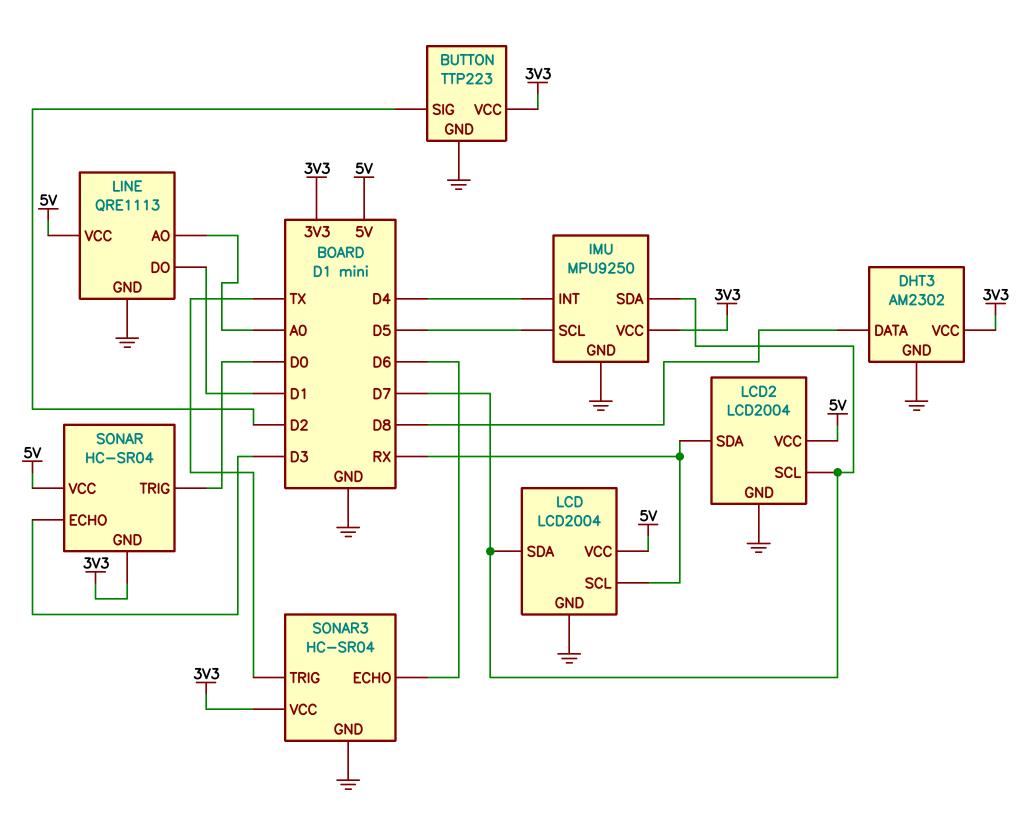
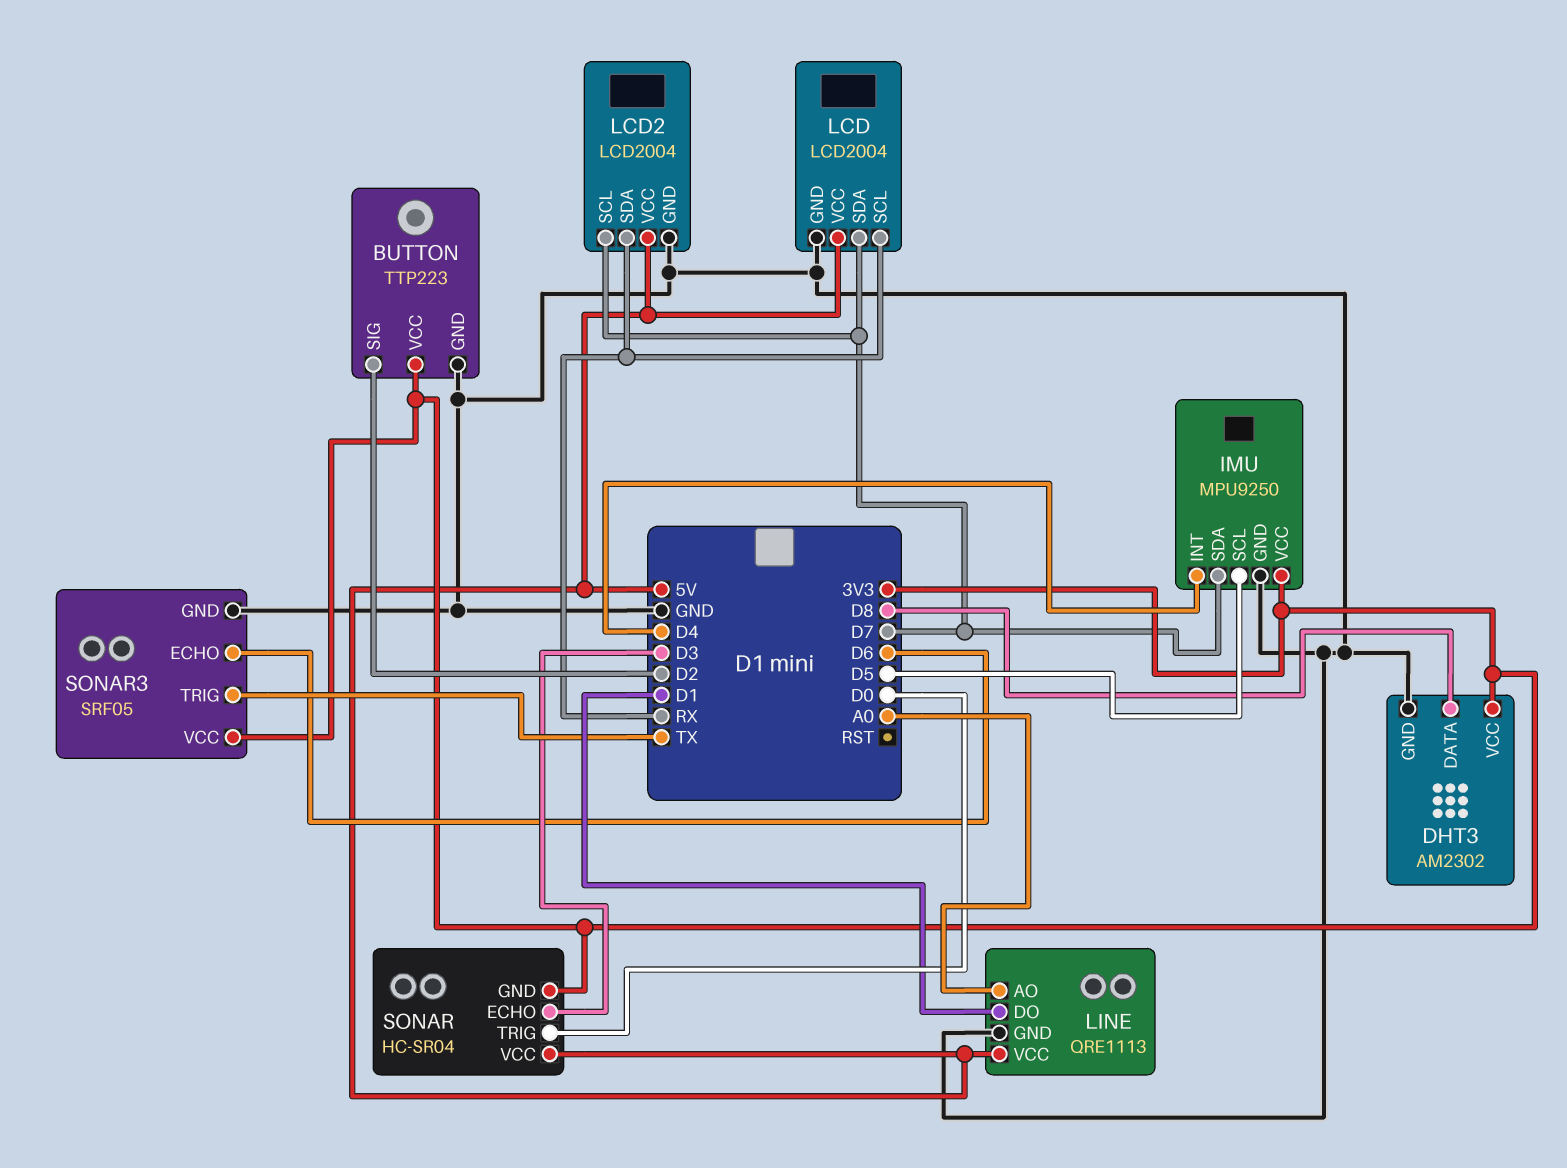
SONAR3: HC-SR04 -> SRF05

